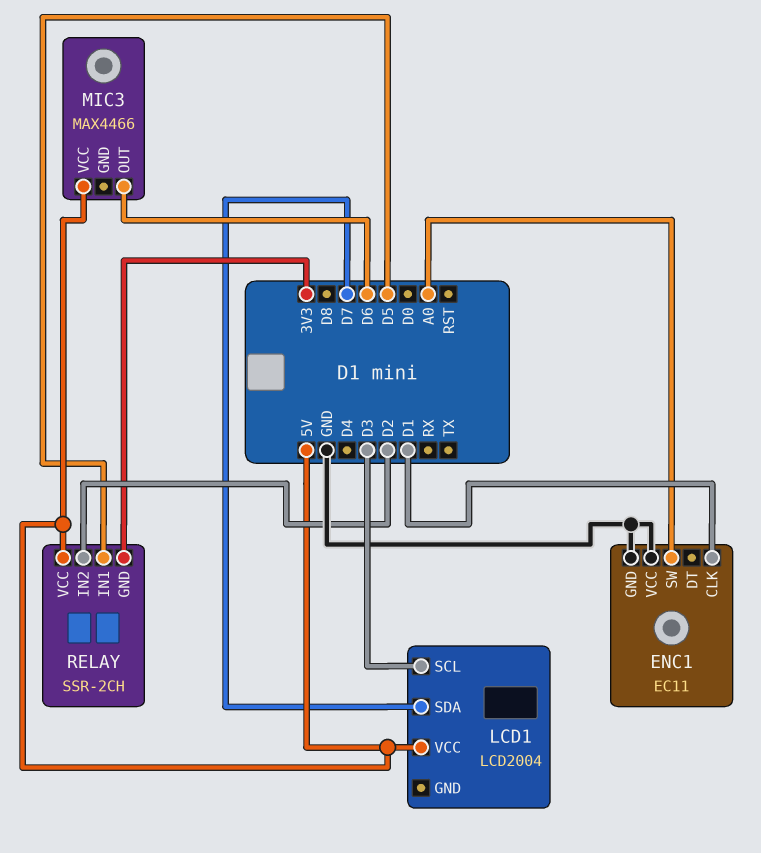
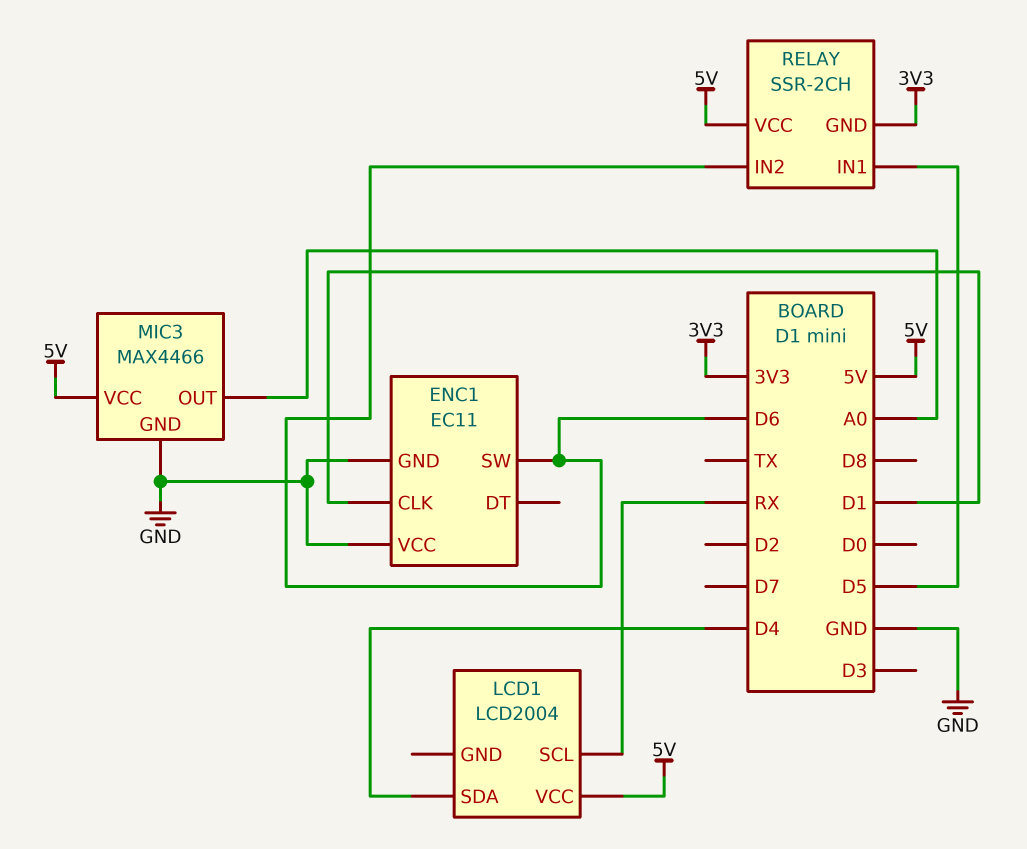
ENC1 pin SW: A0 -> D6
LCD1 pin SCL: D3 -> RX
LCD1 pin SDA: D7 -> D4
MIC3 pin GND: none -> GND
MIC3 pin OUT: D6 -> A0
RELAY pin IN2: D2 -> D6

